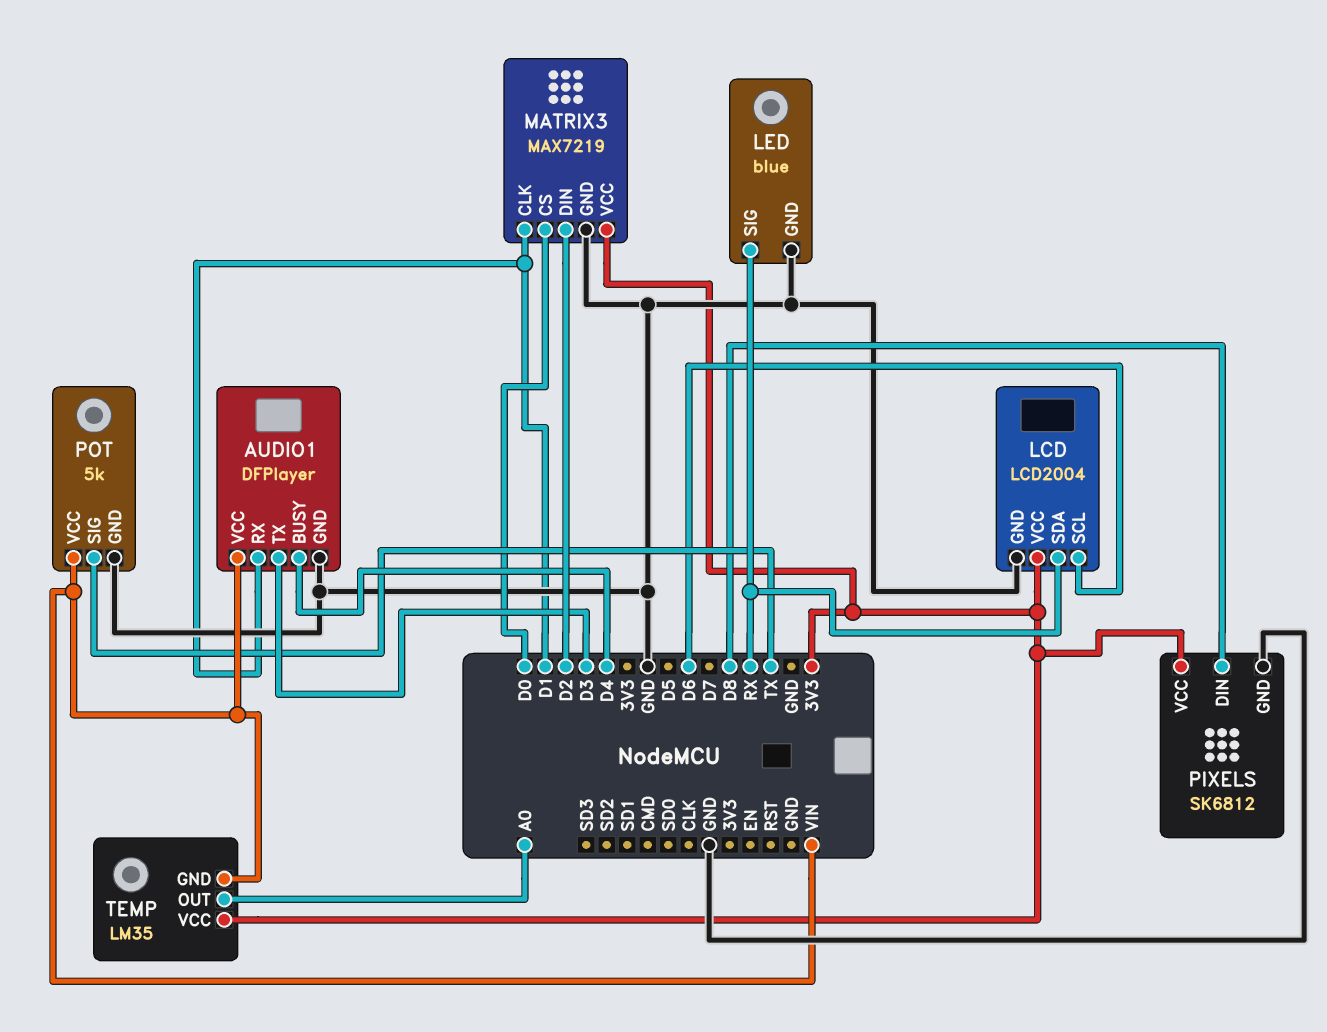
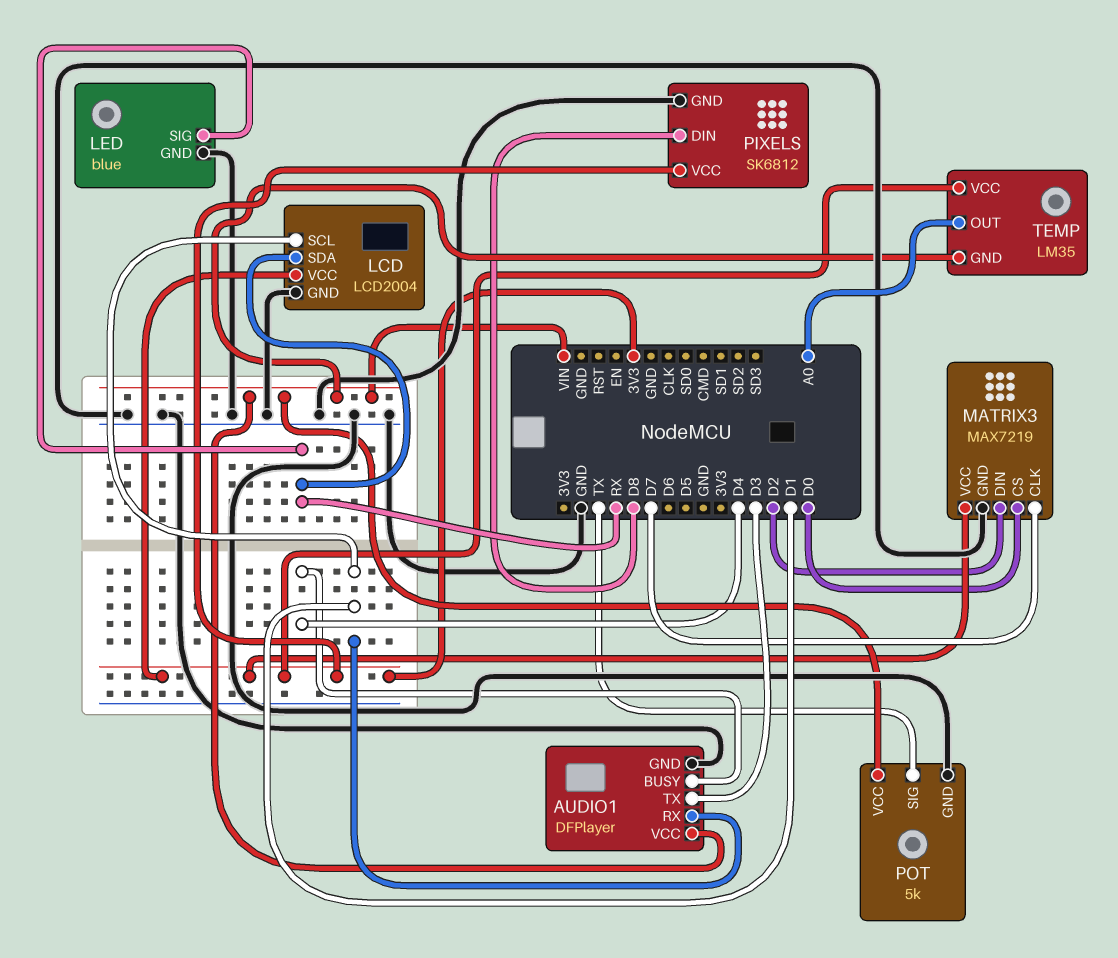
LCD pin SCL: D6 -> D1
MATRIX3 pin CLK: D1 -> D7

